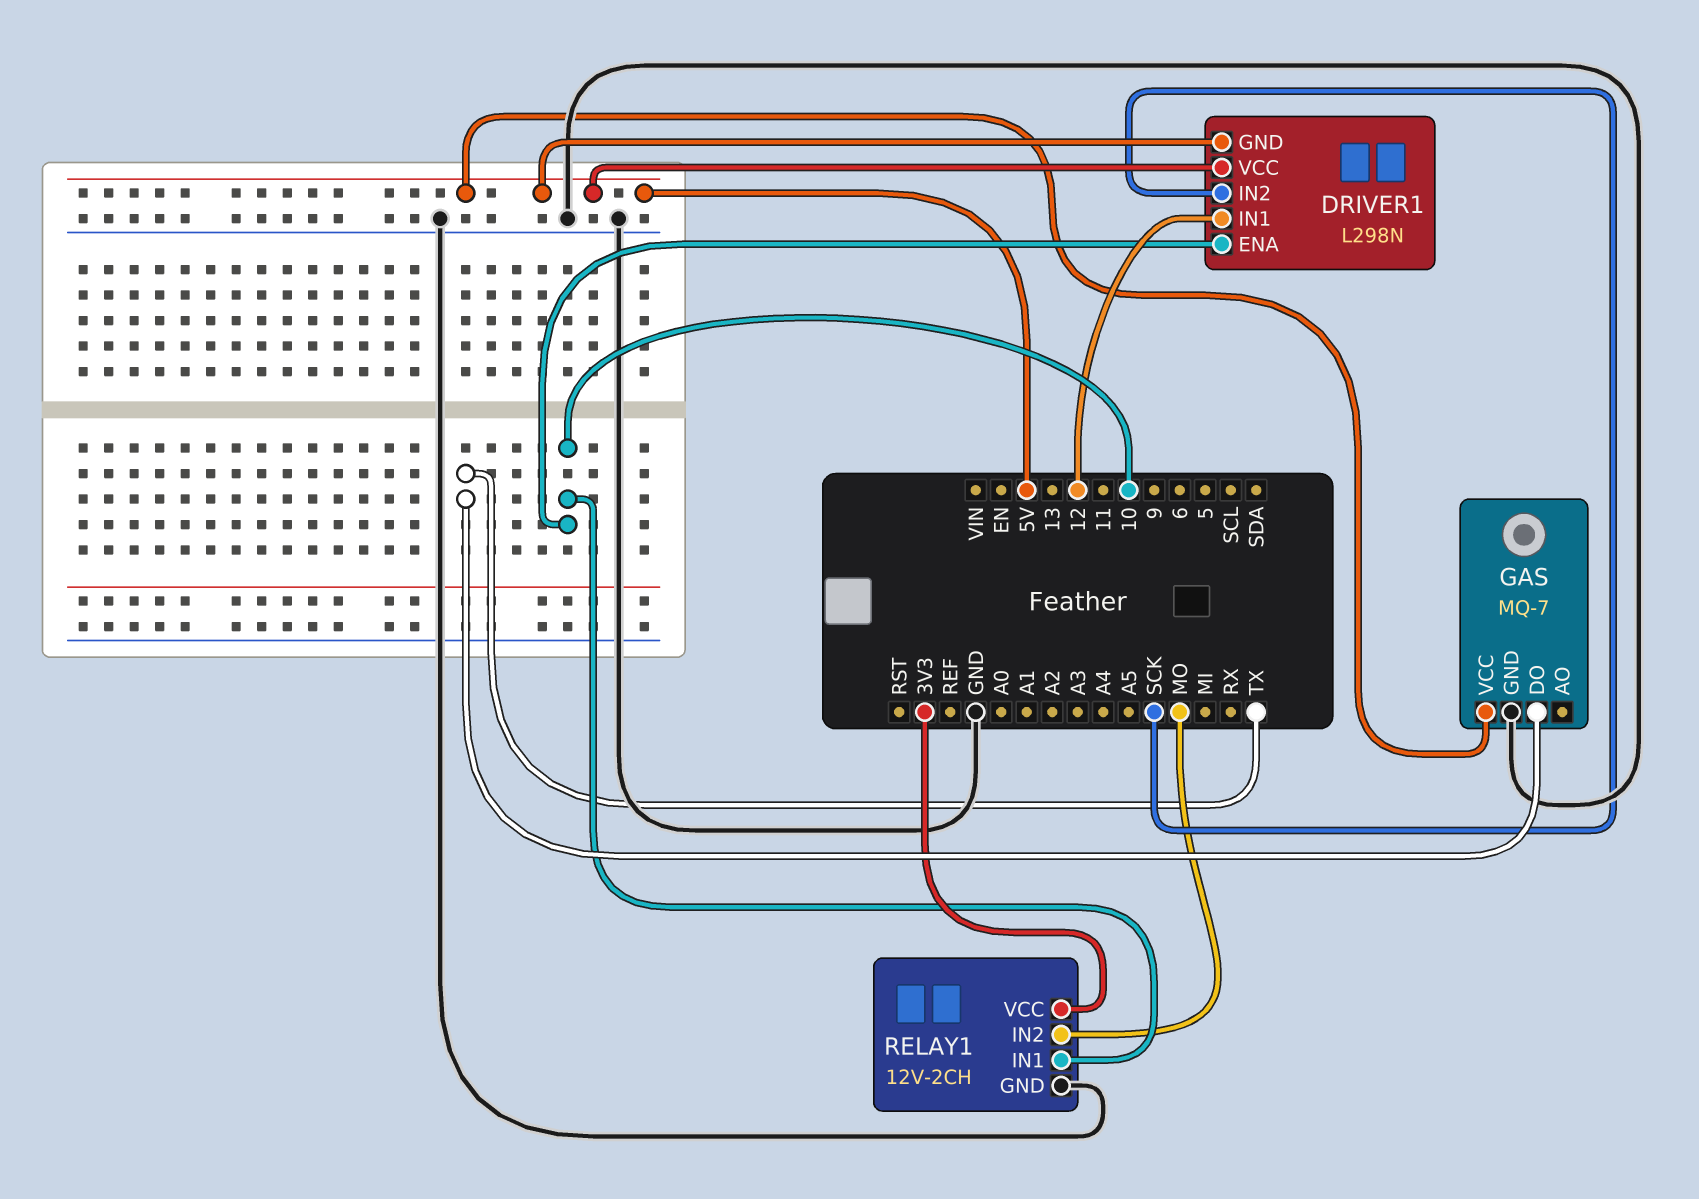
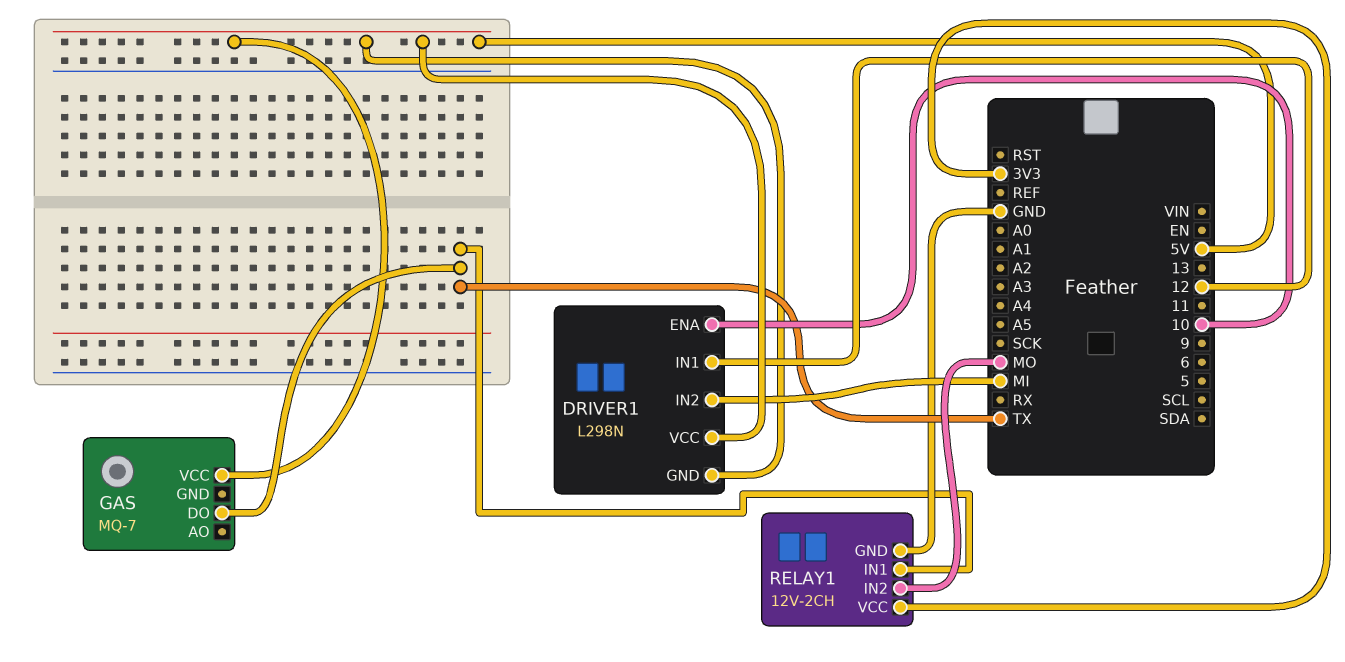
DRIVER1 pin IN2: SCK -> MI
GAS pin GND: GND -> none
RELAY1 pin IN1: 10 -> TX

